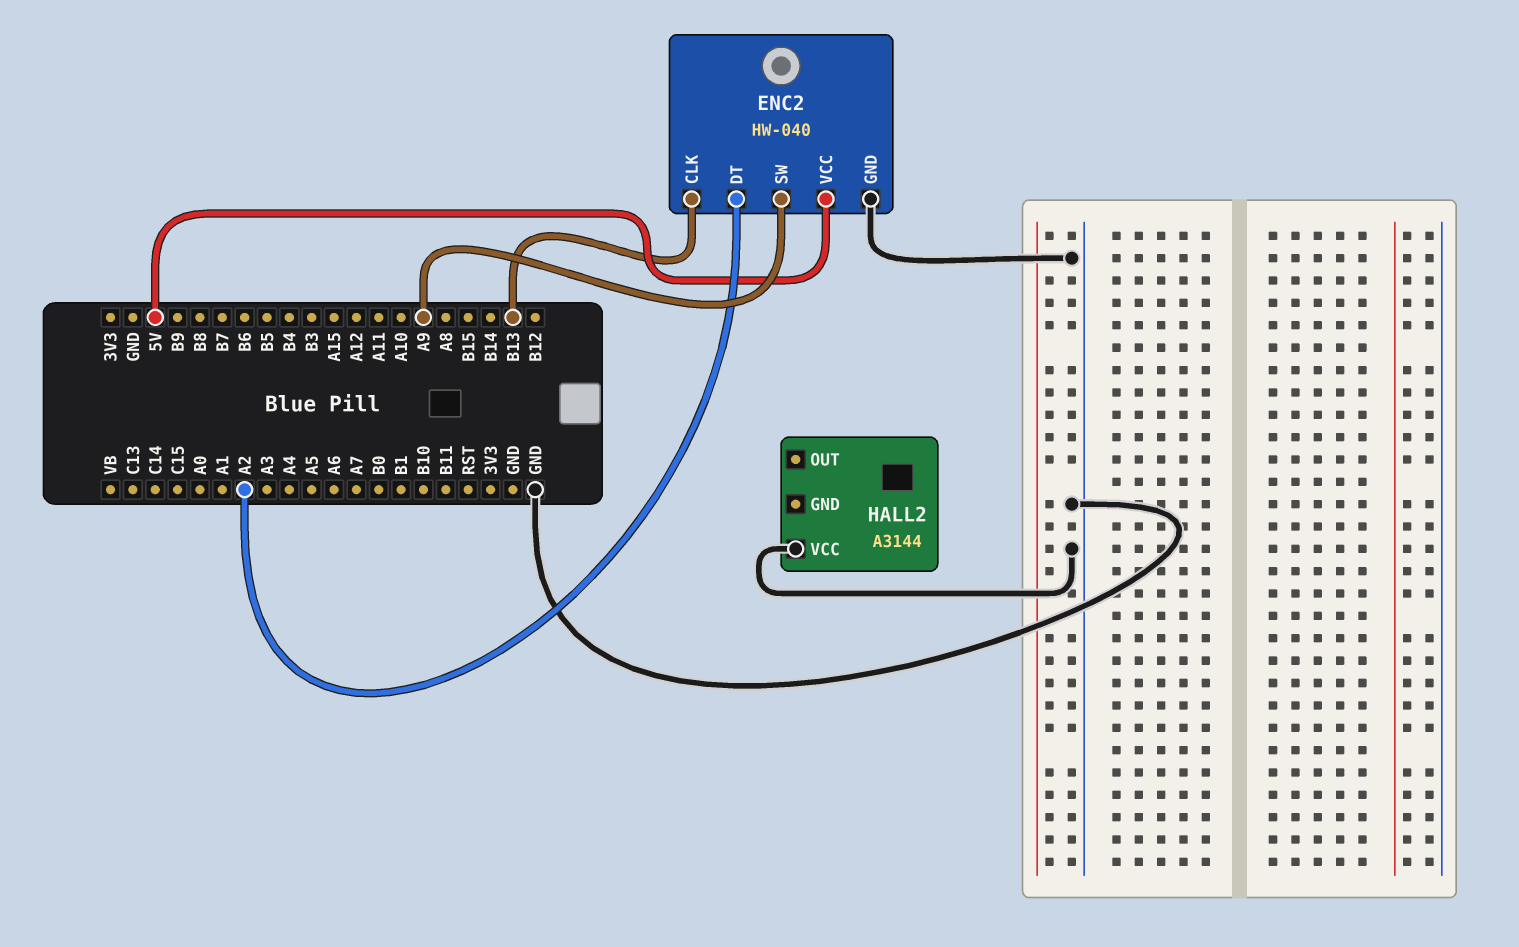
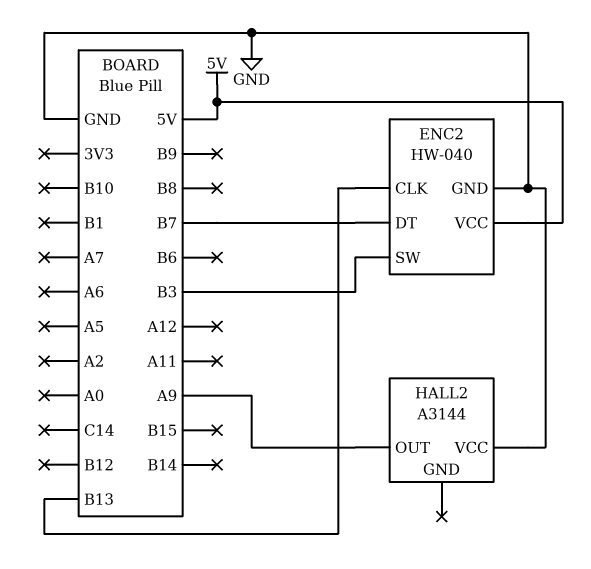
ENC2 pin DT: A2 -> B7
ENC2 pin SW: A9 -> B3
HALL2 pin OUT: none -> A9

